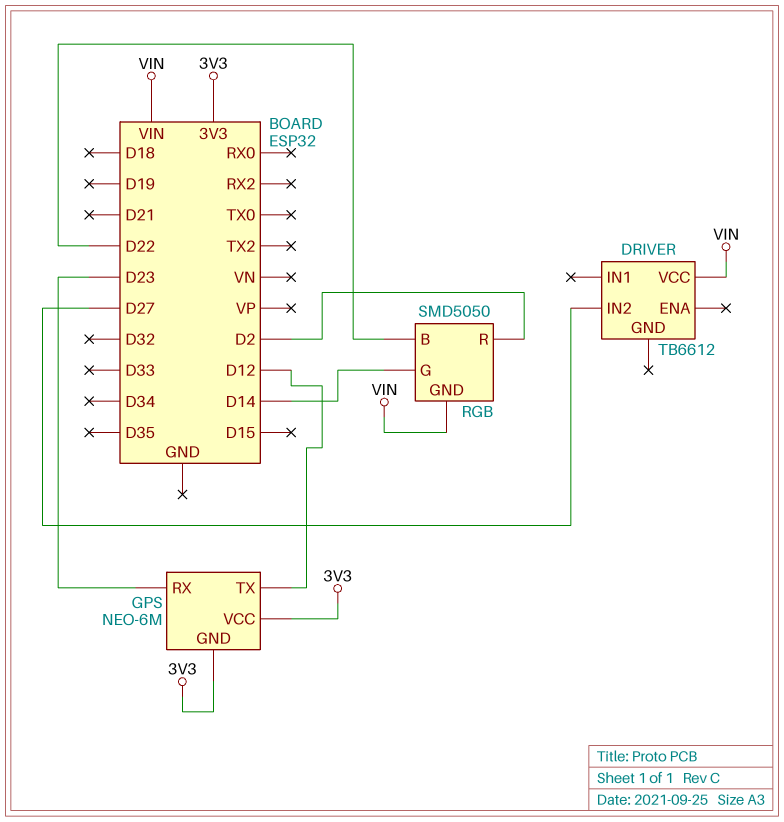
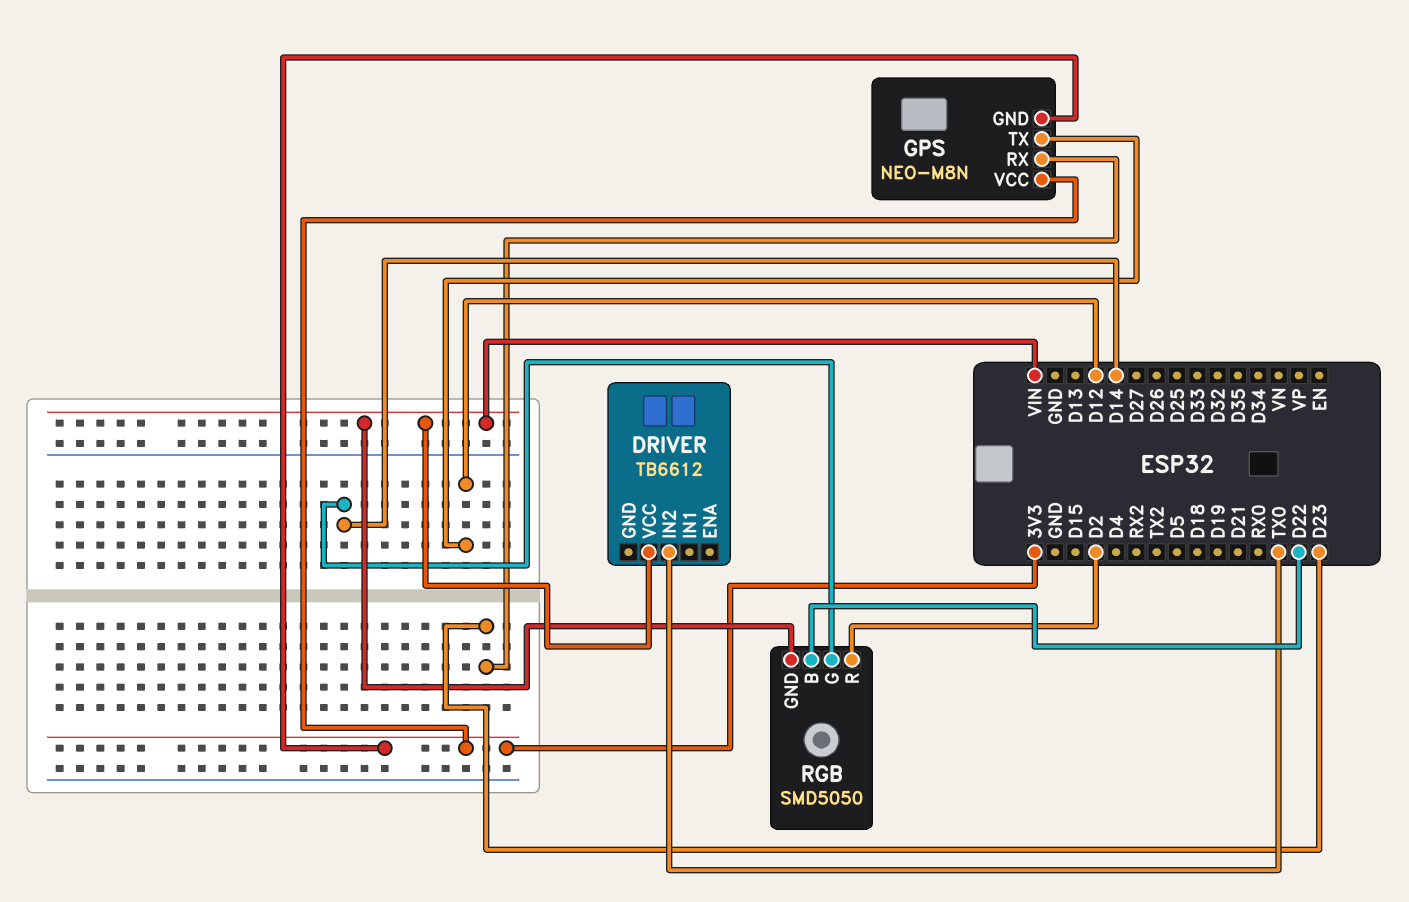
DRIVER pin IN2: D27 -> TX0
GPS: NEO-6M -> NEO-M8N

